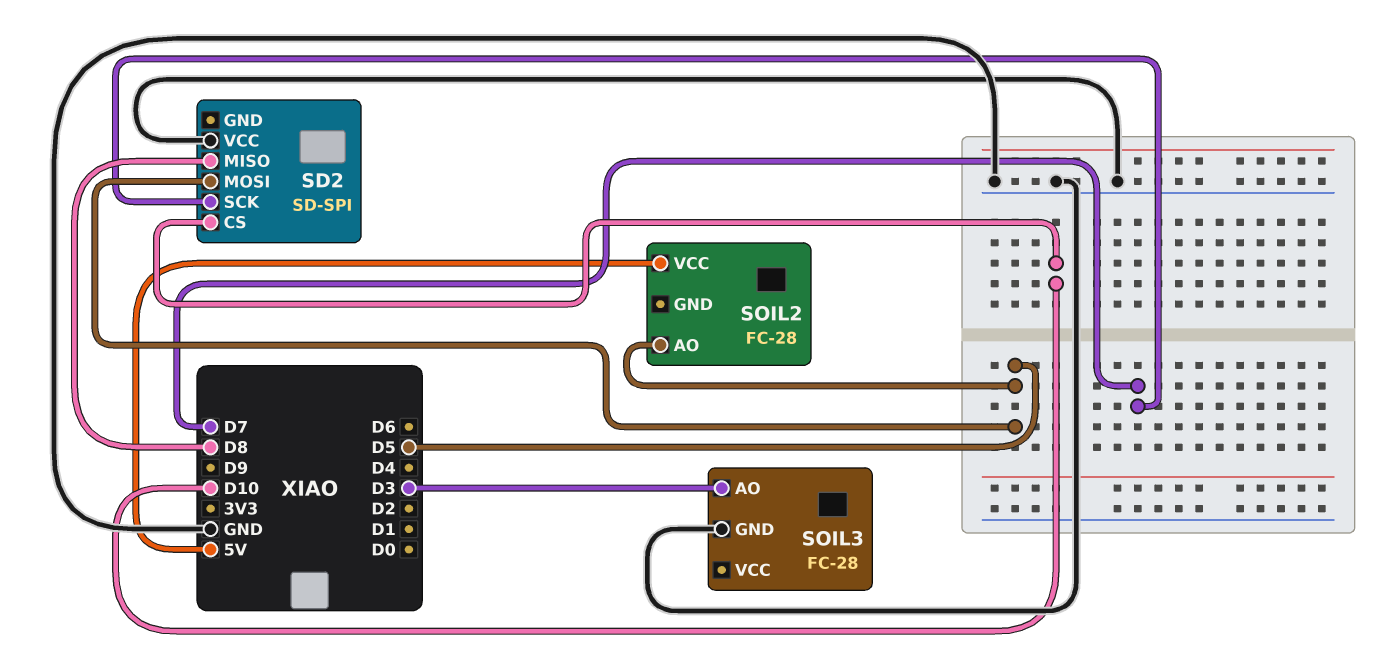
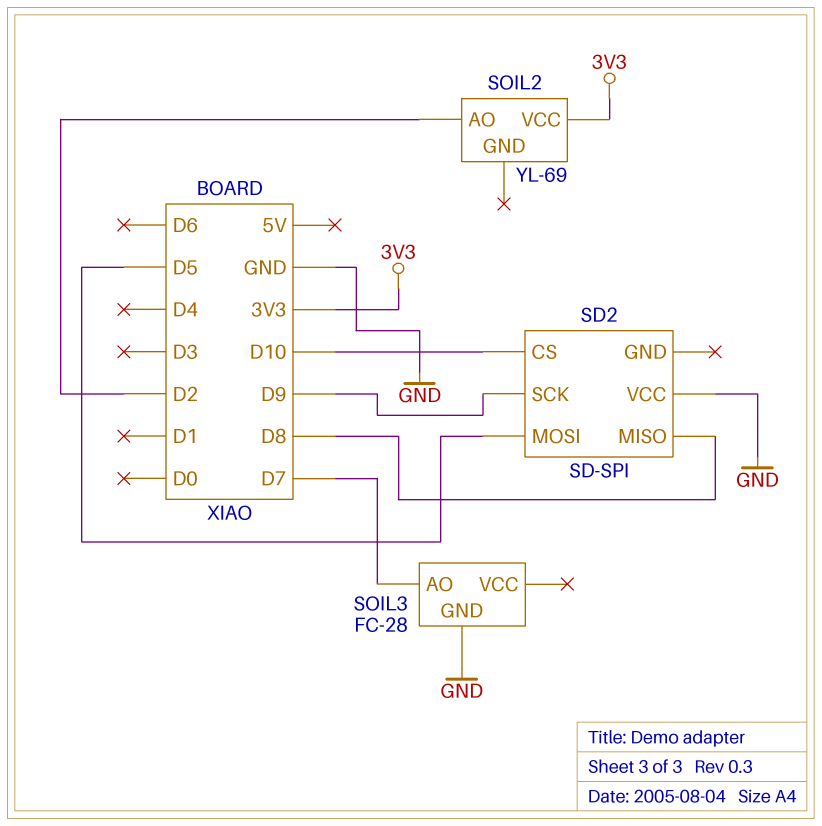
SD2 pin SCK: D7 -> D9
SOIL2: FC-28 -> YL-69
SOIL2 pin AO: D5 -> D2
SOIL2 pin VCC: 5V -> 3V3
SOIL3 pin AO: D3 -> D7

